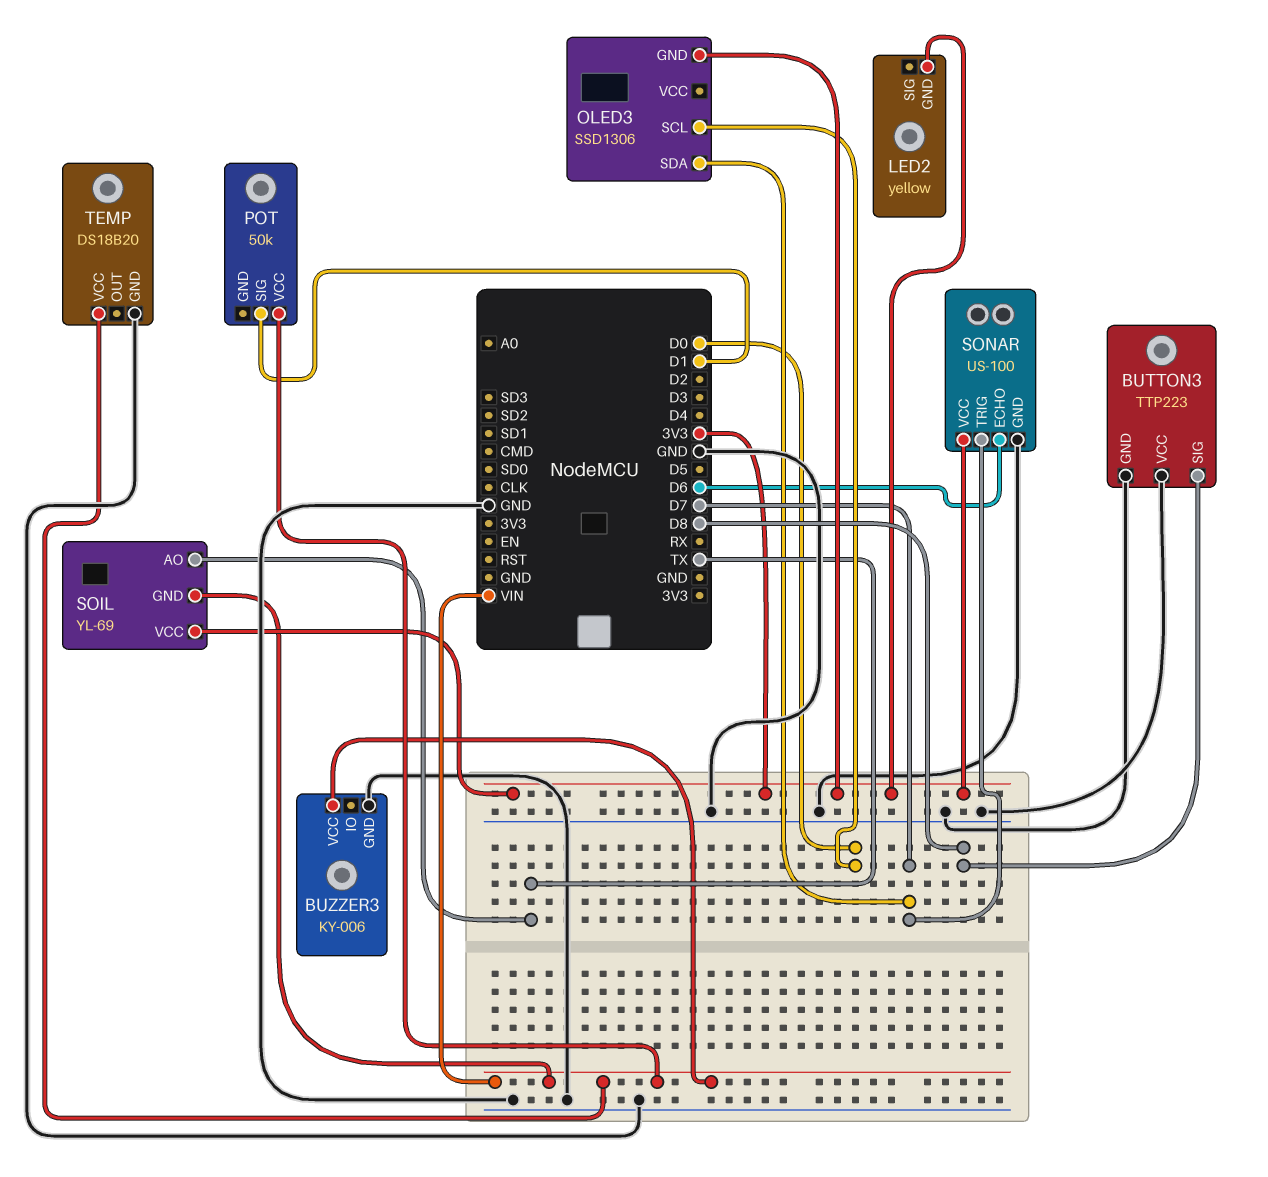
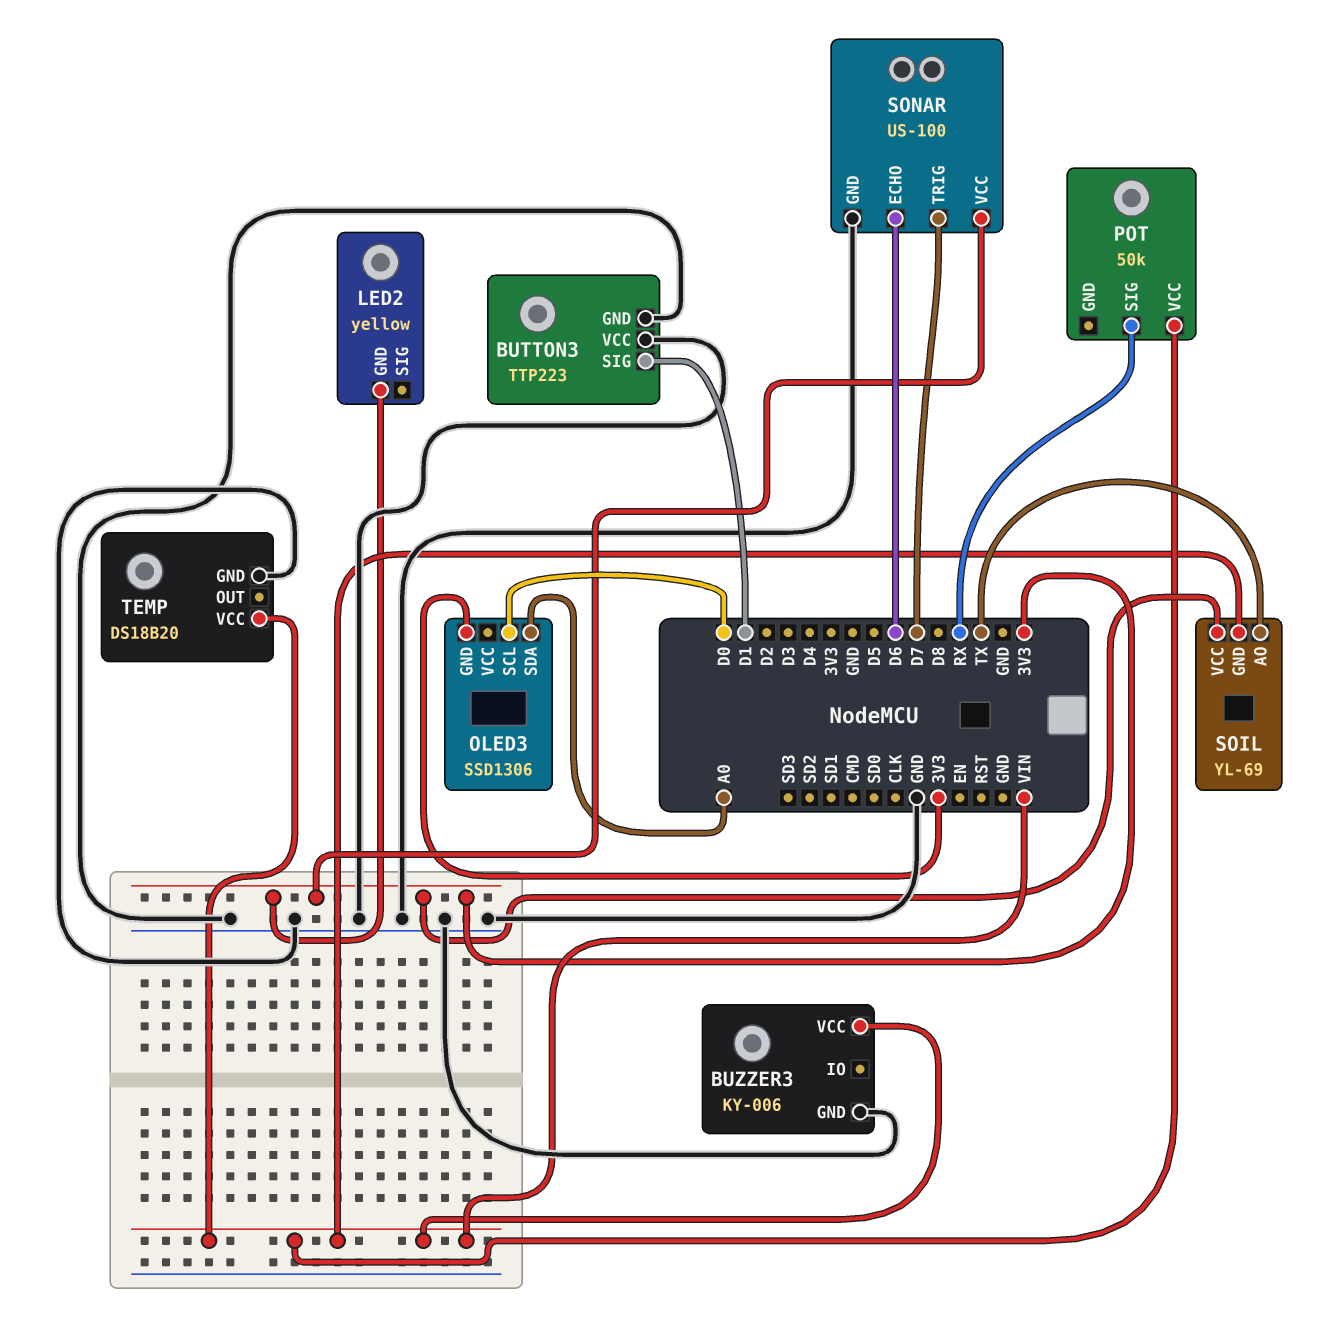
BUTTON3 pin SIG: D8 -> D1
OLED3 pin SDA: D7 -> A0
POT pin SIG: D1 -> RX

